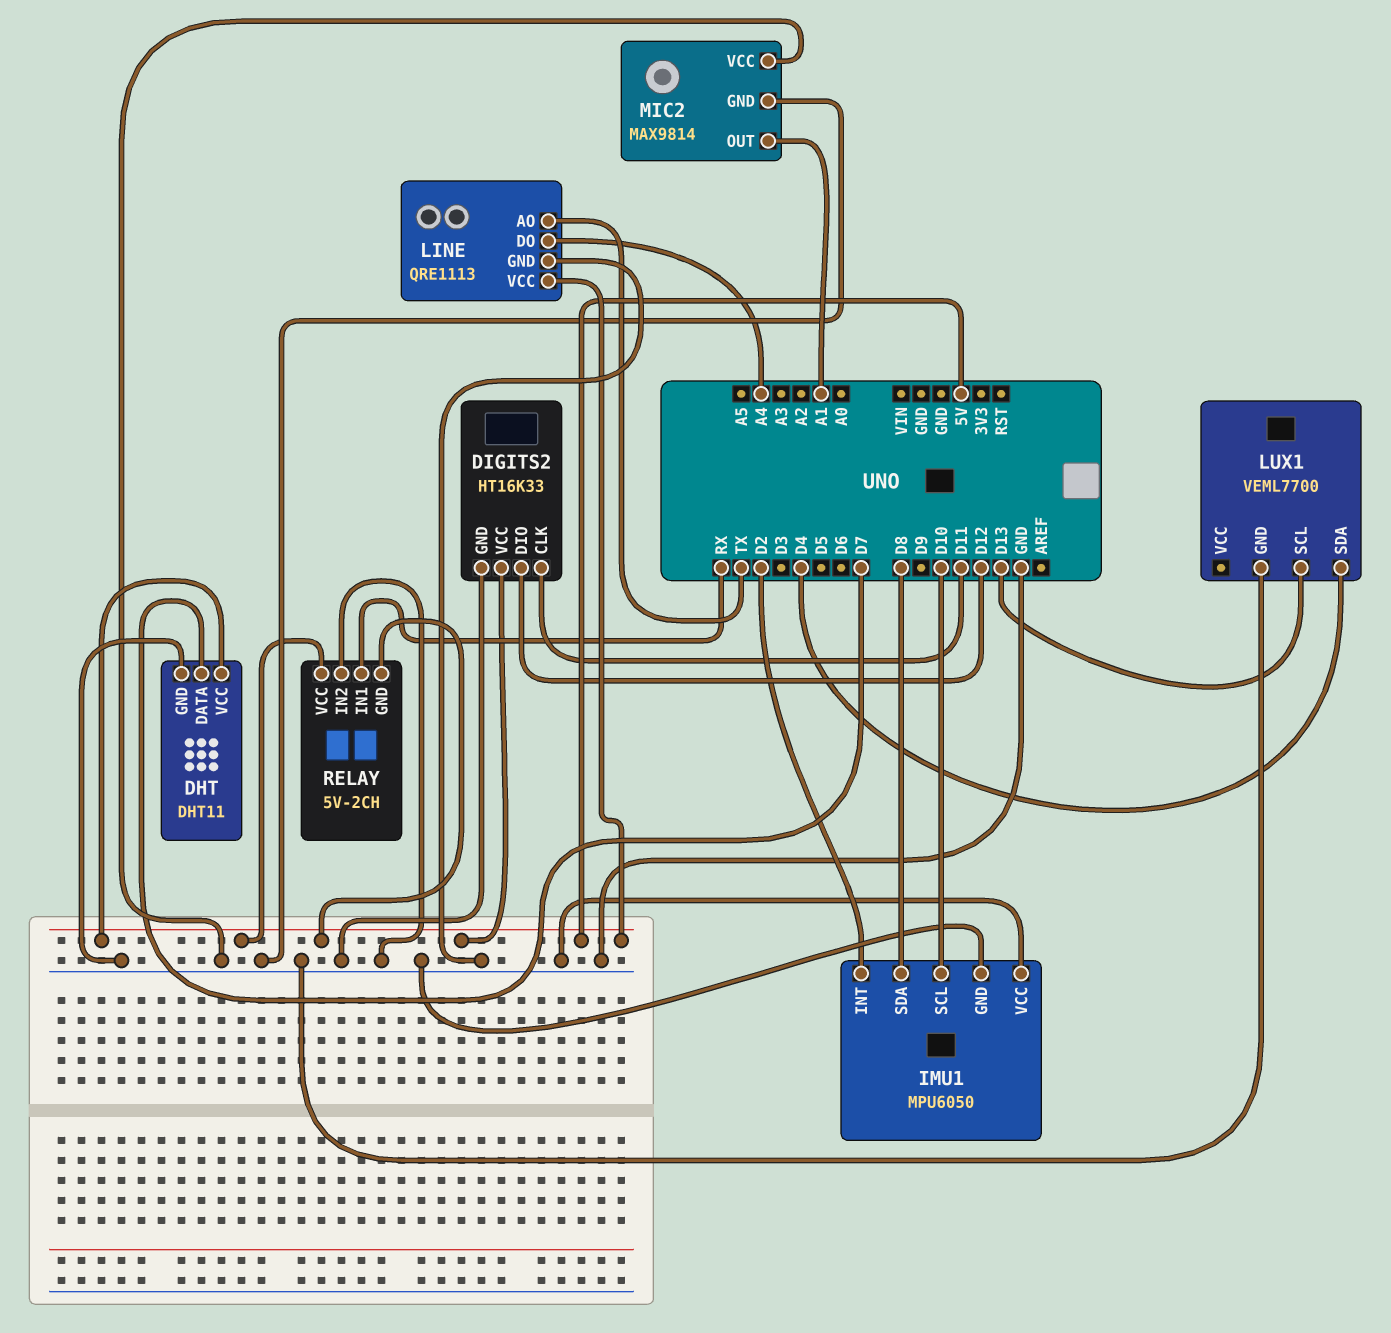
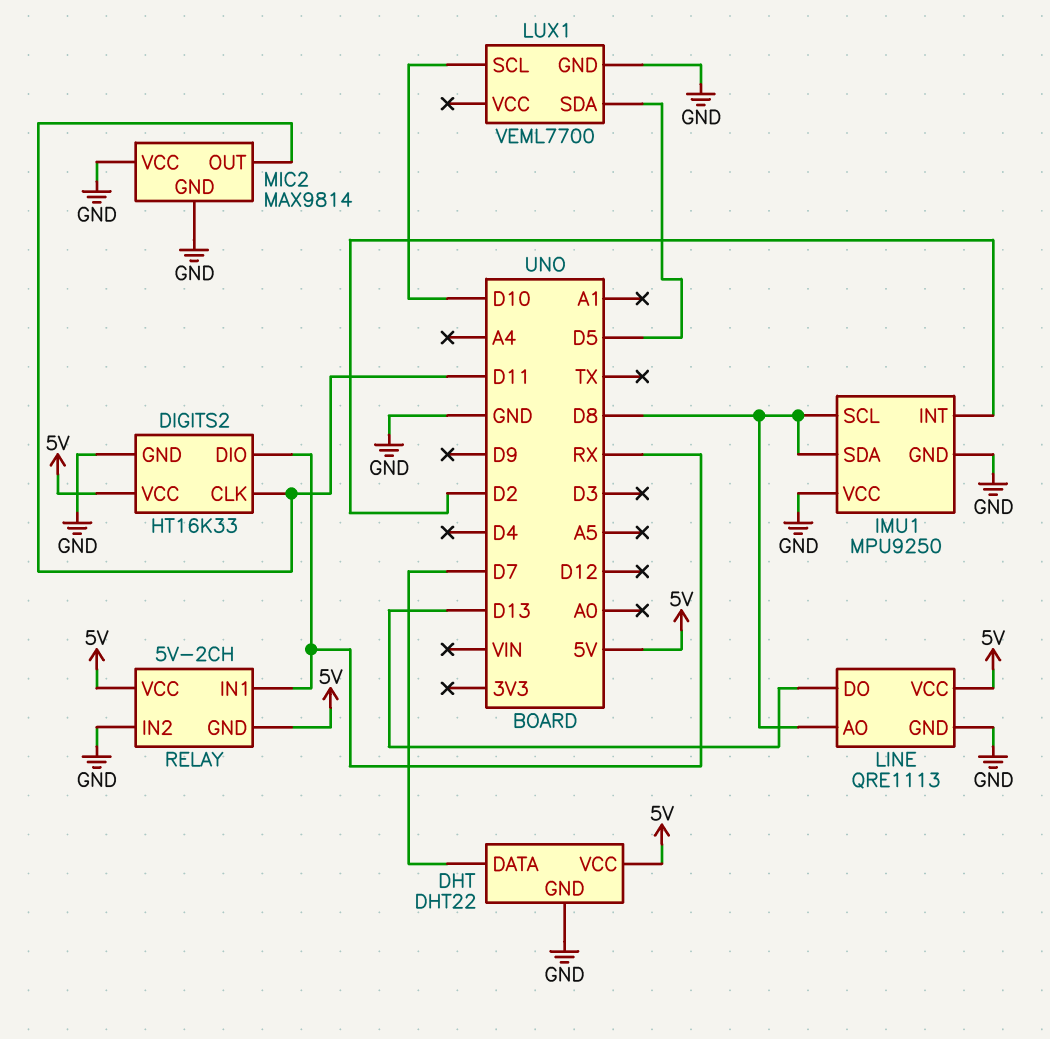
DHT: DHT11 -> DHT22
DIGITS2 pin DIO: D12 -> RX
IMU1: MPU6050 -> MPU9250
IMU1 pin SCL: D10 -> D8
LINE pin AO: TX -> D8
LINE pin DO: A4 -> D13
LUX1 pin SCL: D13 -> D10
LUX1 pin SDA: D4 -> D5
MIC2 pin OUT: A1 -> D11

